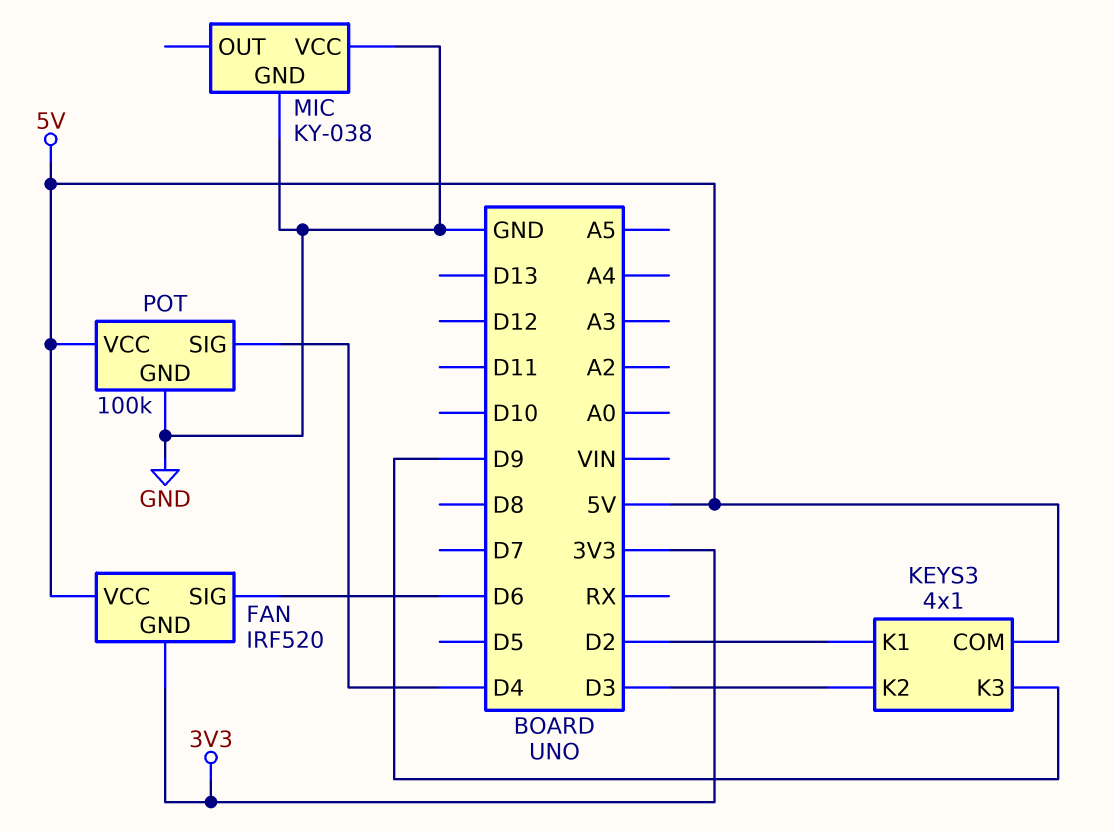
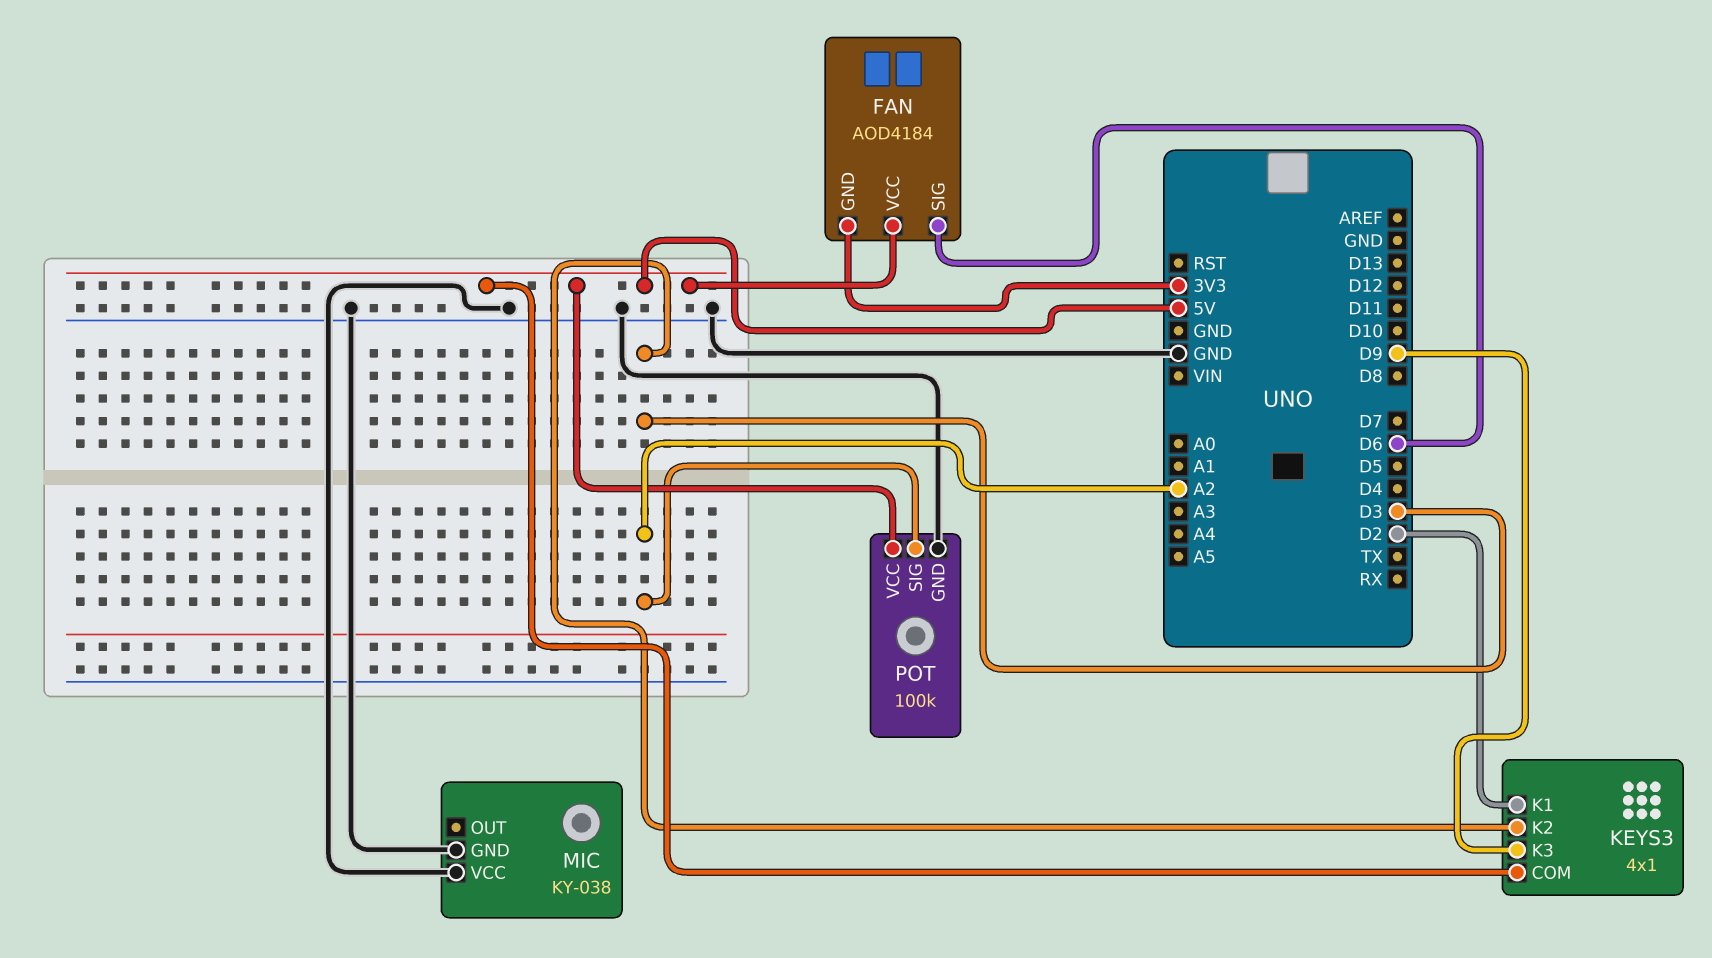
FAN: IRF520 -> AOD4184
POT pin SIG: D4 -> A2

